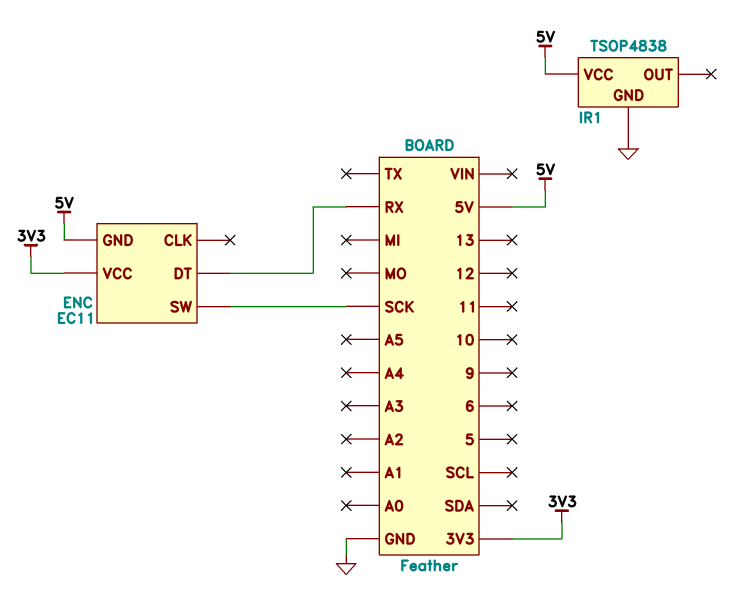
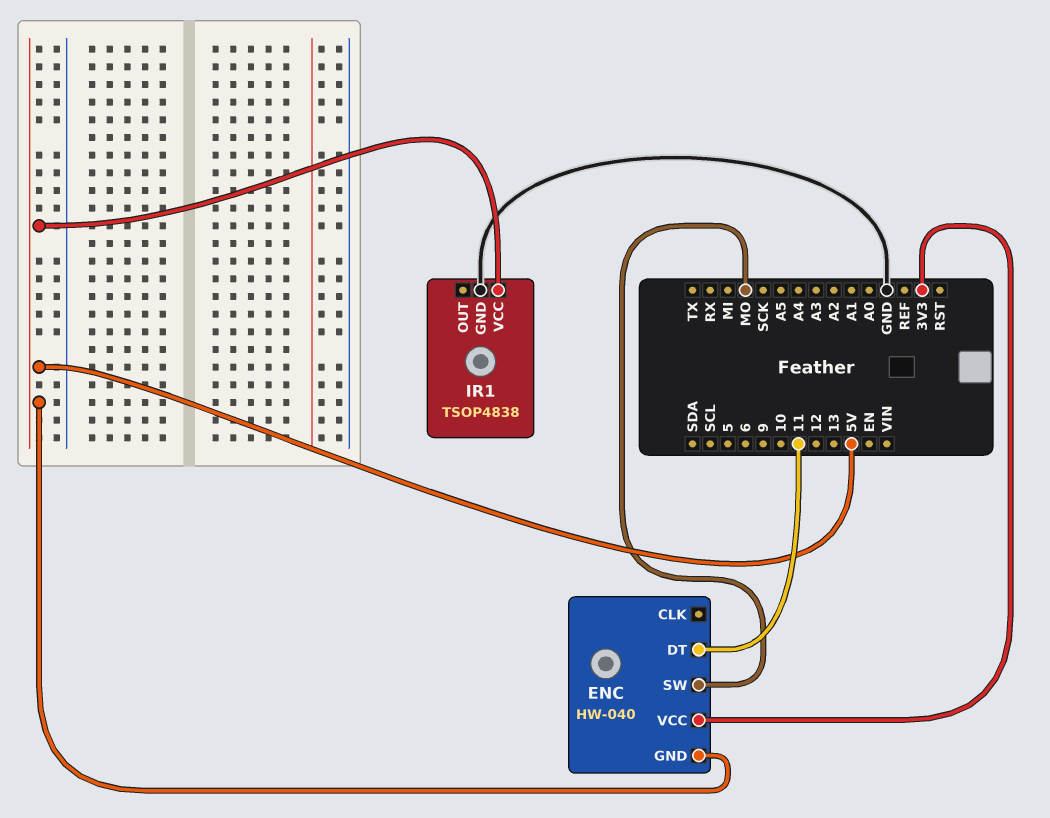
ENC: EC11 -> HW-040
ENC pin DT: RX -> 11
ENC pin SW: SCK -> MO

